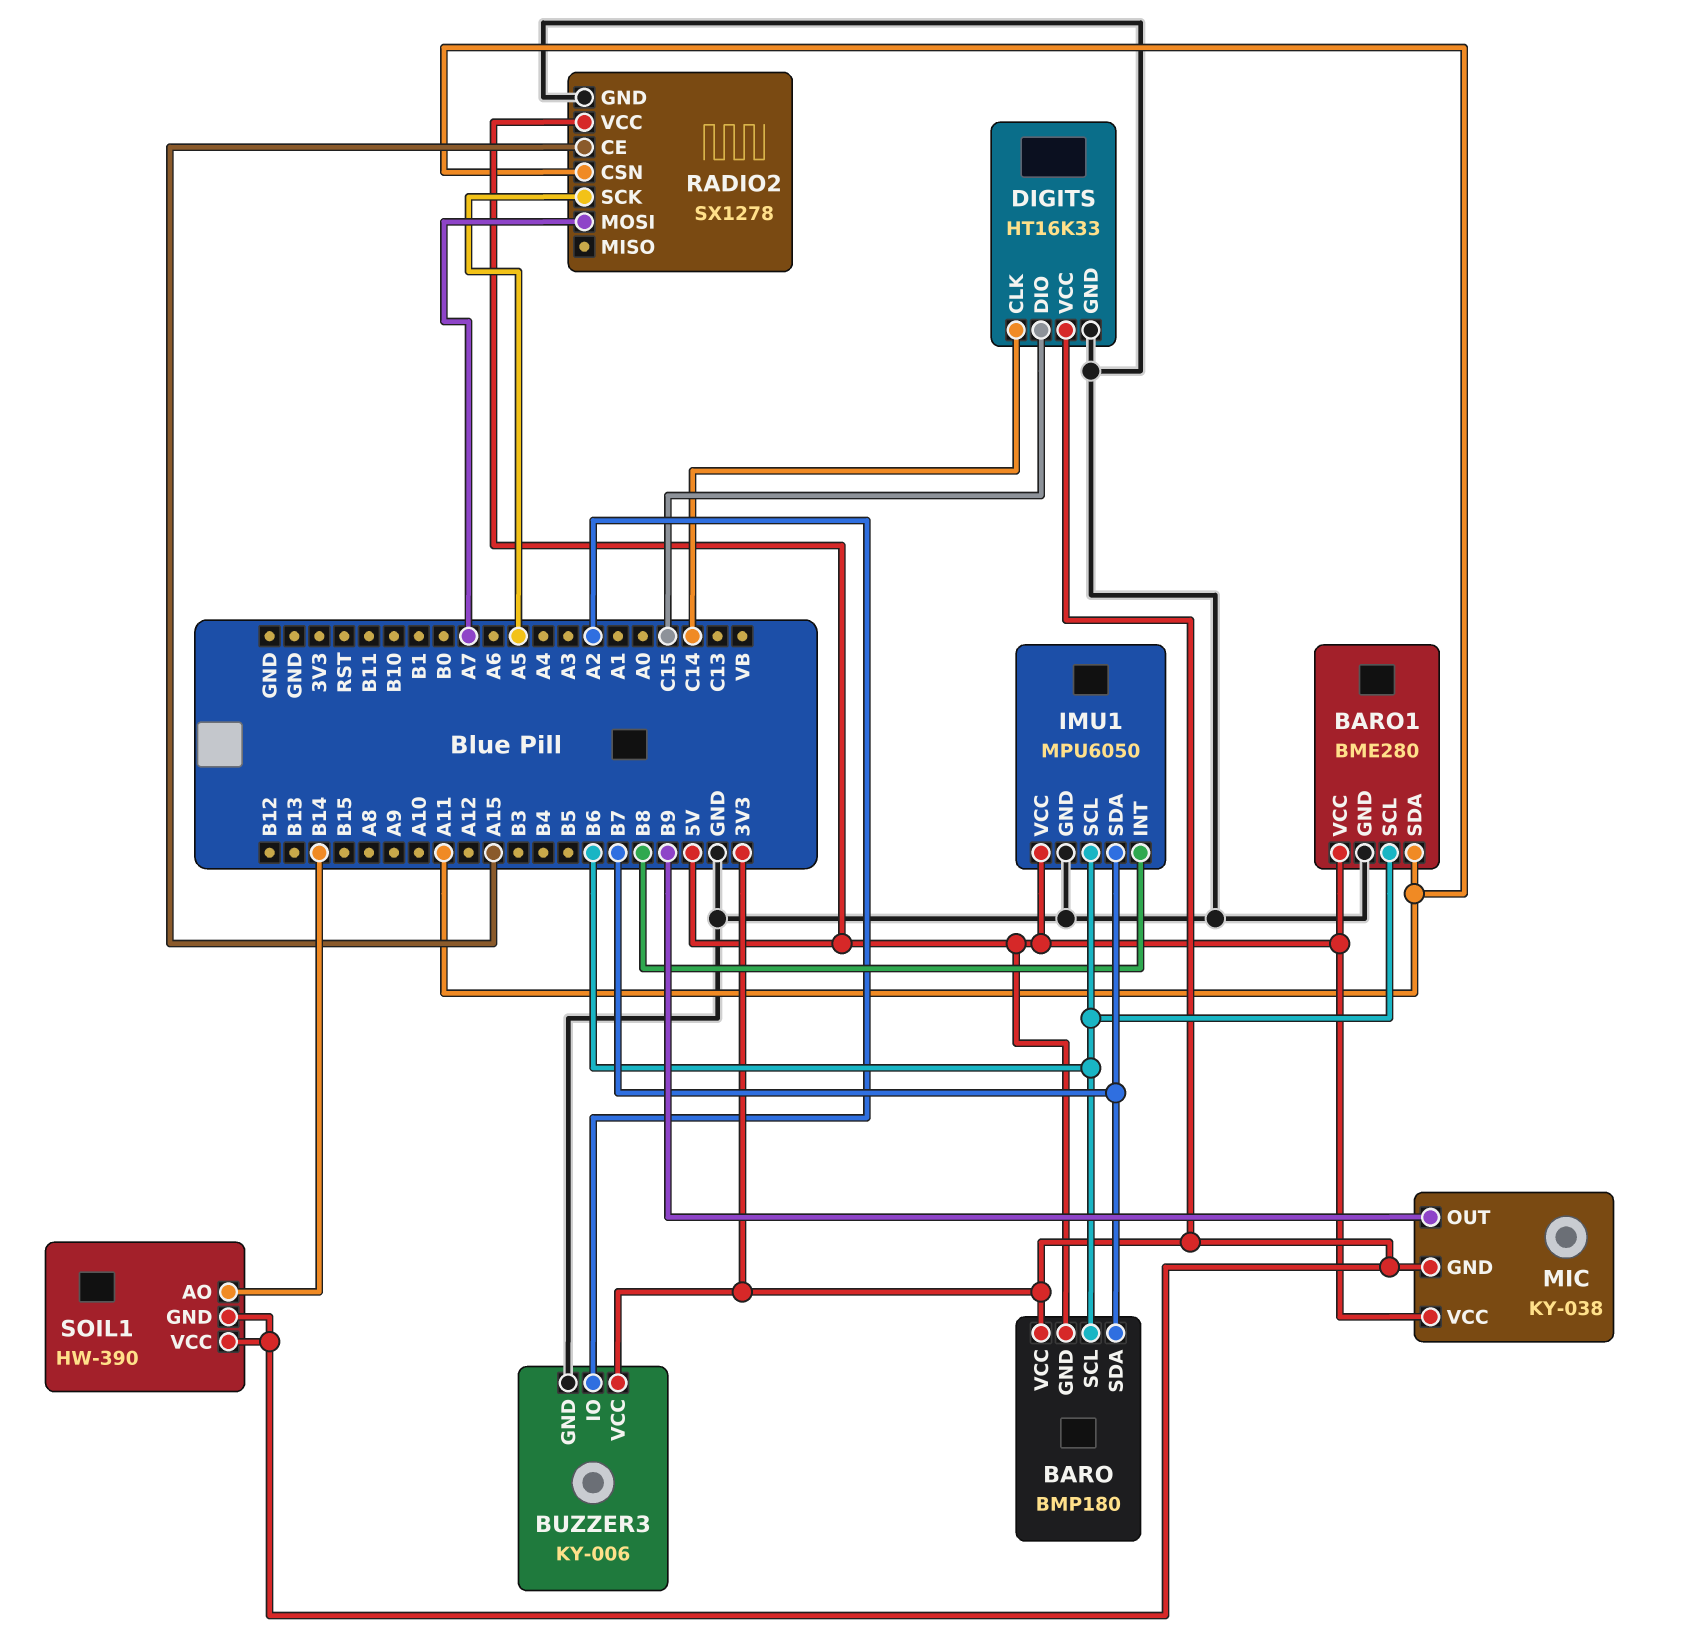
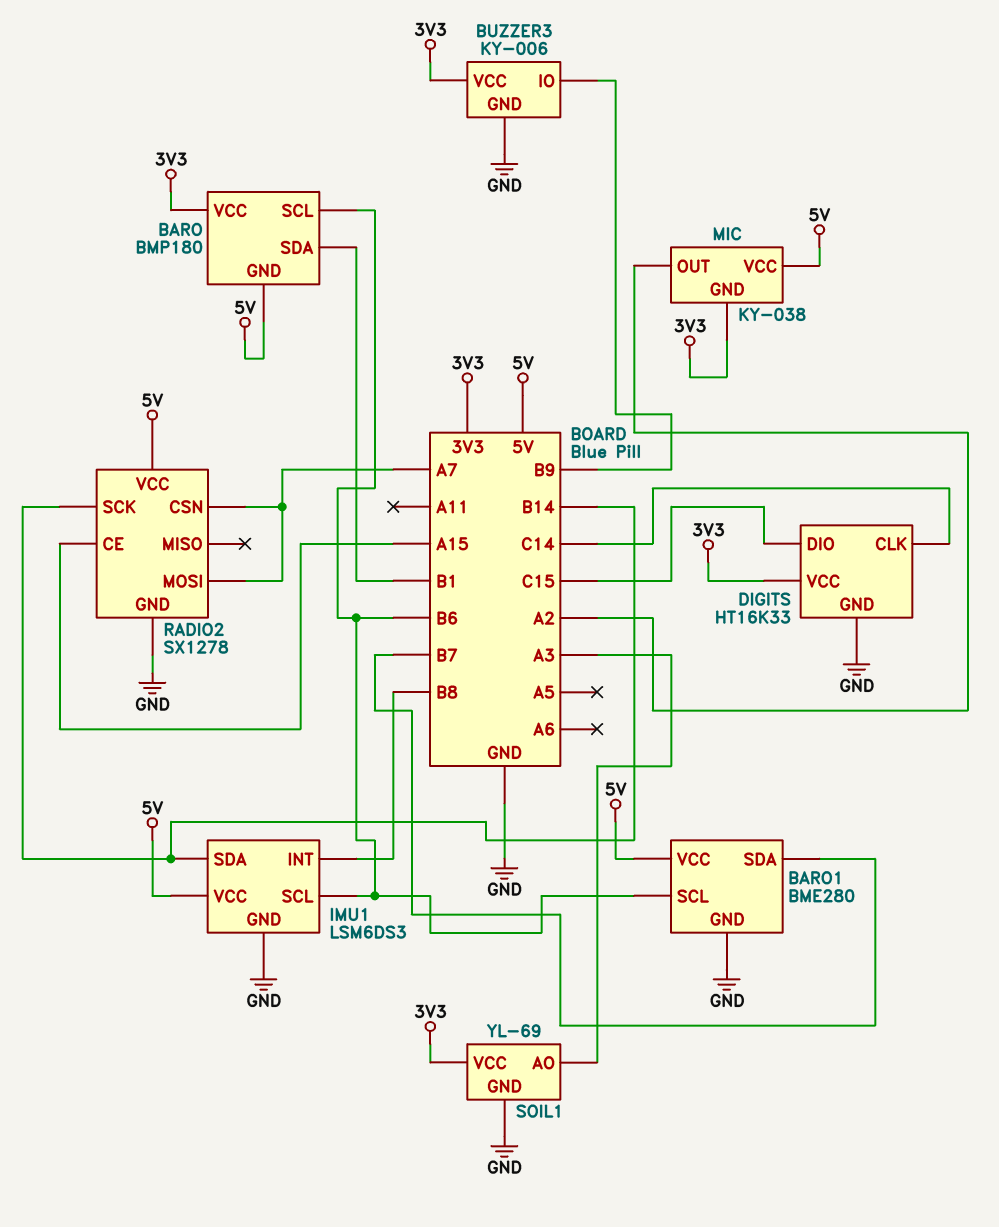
BARO pin SDA: B7 -> B1
BARO1 pin SDA: A11 -> B7
BUZZER3 pin IO: A2 -> B9
IMU1: MPU6050 -> LSM6DS3
IMU1 pin SDA: B7 -> B14
MIC pin OUT: B9 -> A2
RADIO2 pin CSN: A11 -> A7
RADIO2 pin SCK: A5 -> B14
SOIL1: HW-390 -> YL-69
SOIL1 pin AO: B14 -> A3
SOIL1 pin GND: 3V3 -> GND

